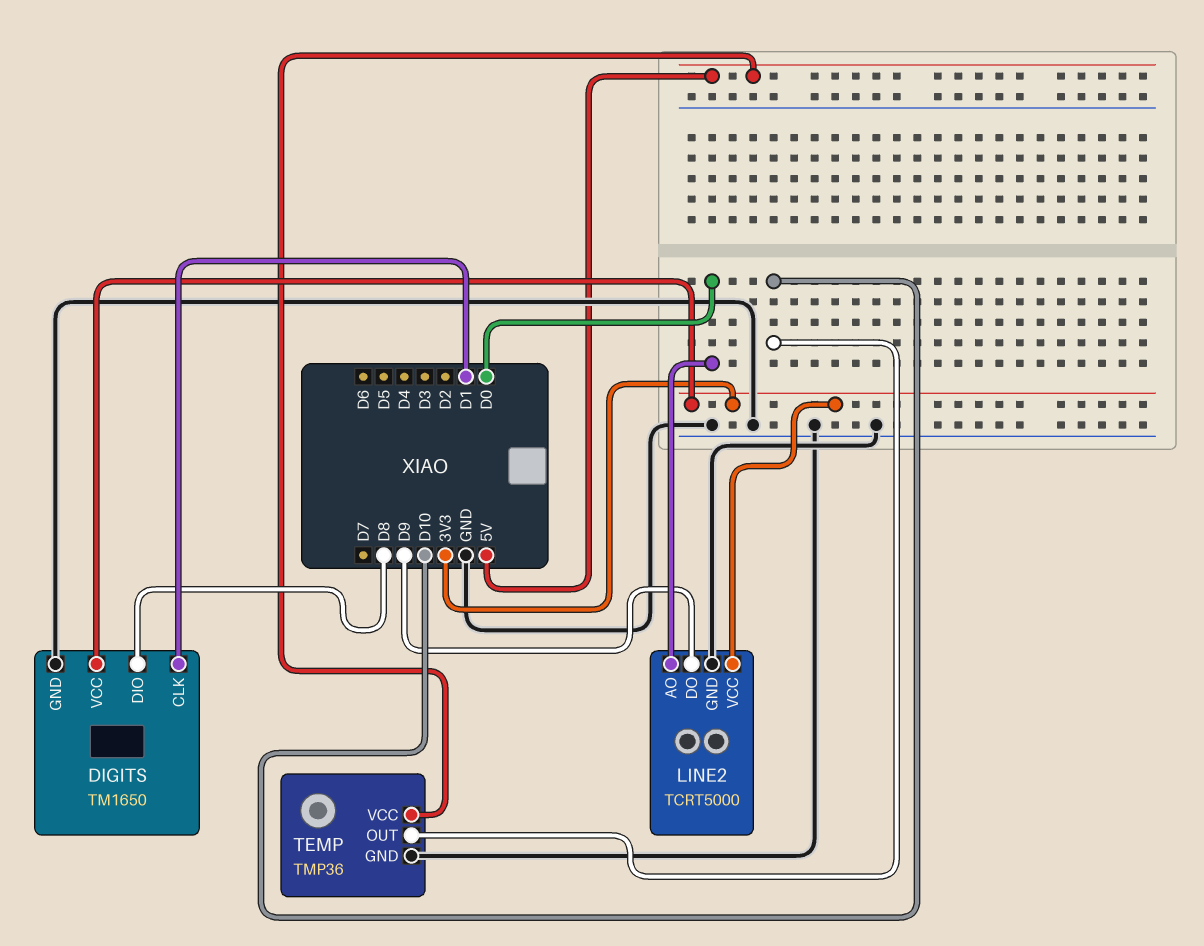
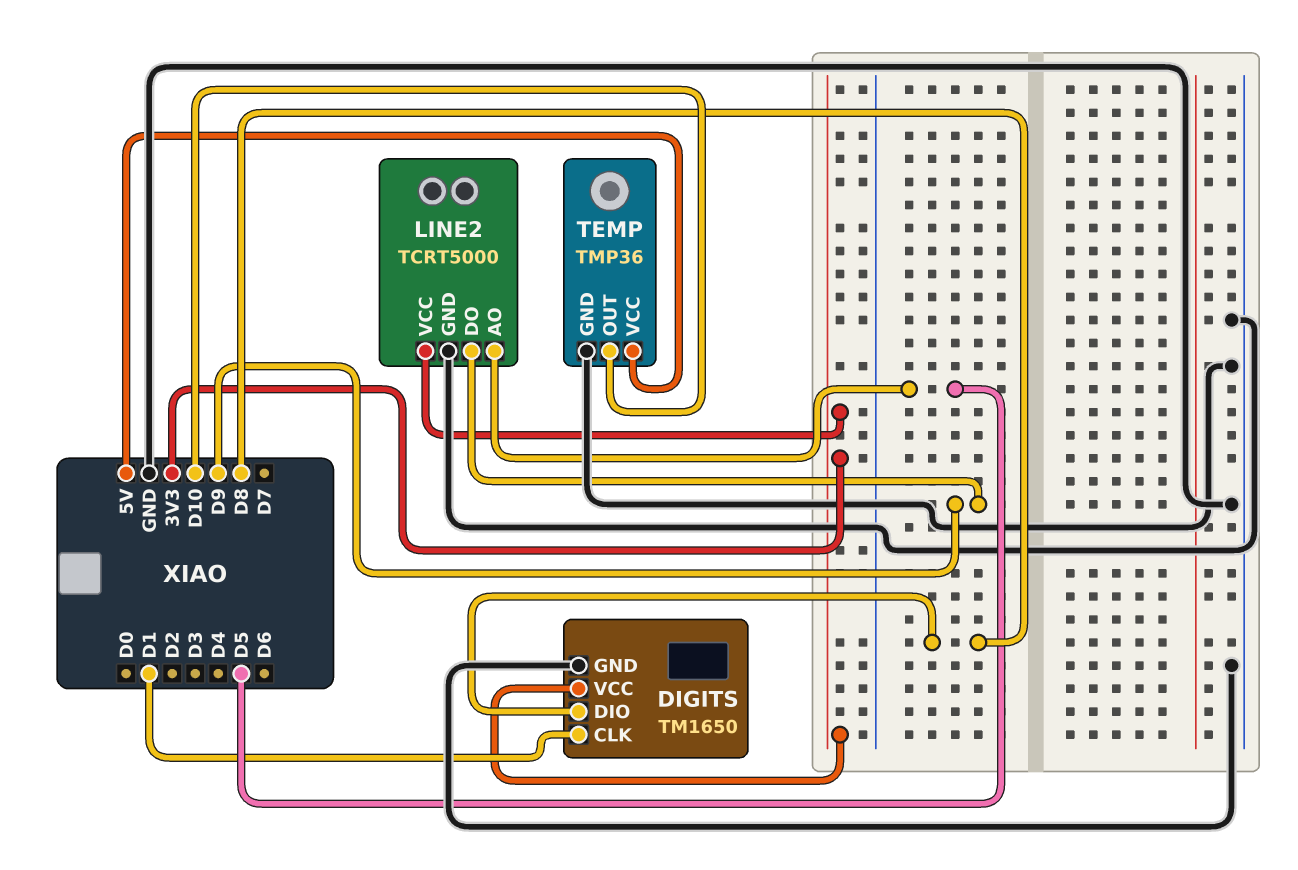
LINE2 pin AO: D0 -> D5

